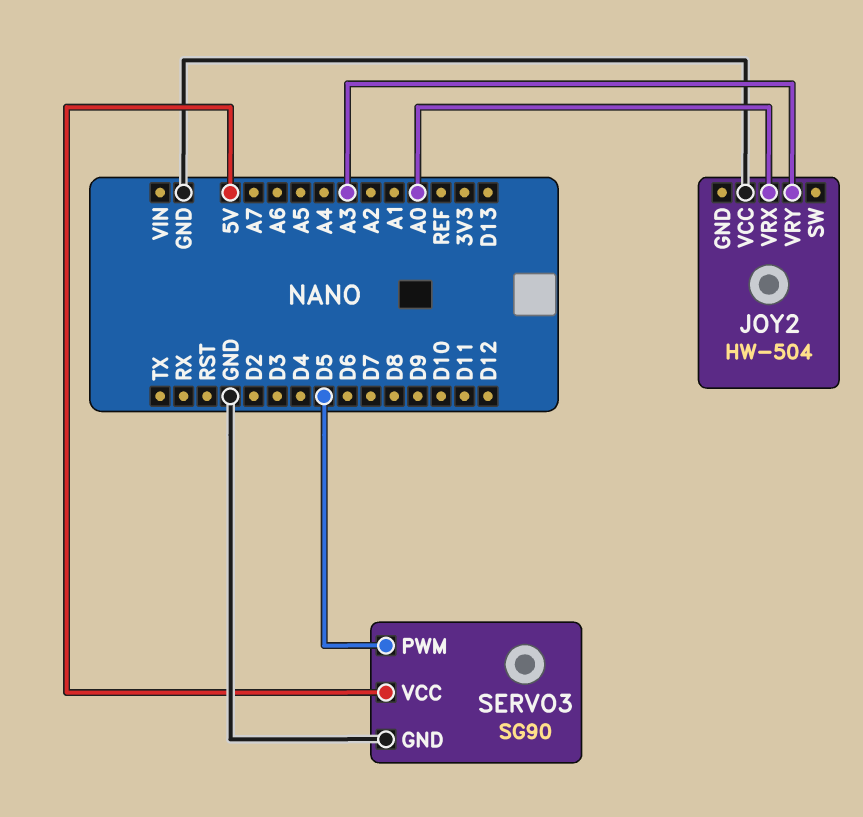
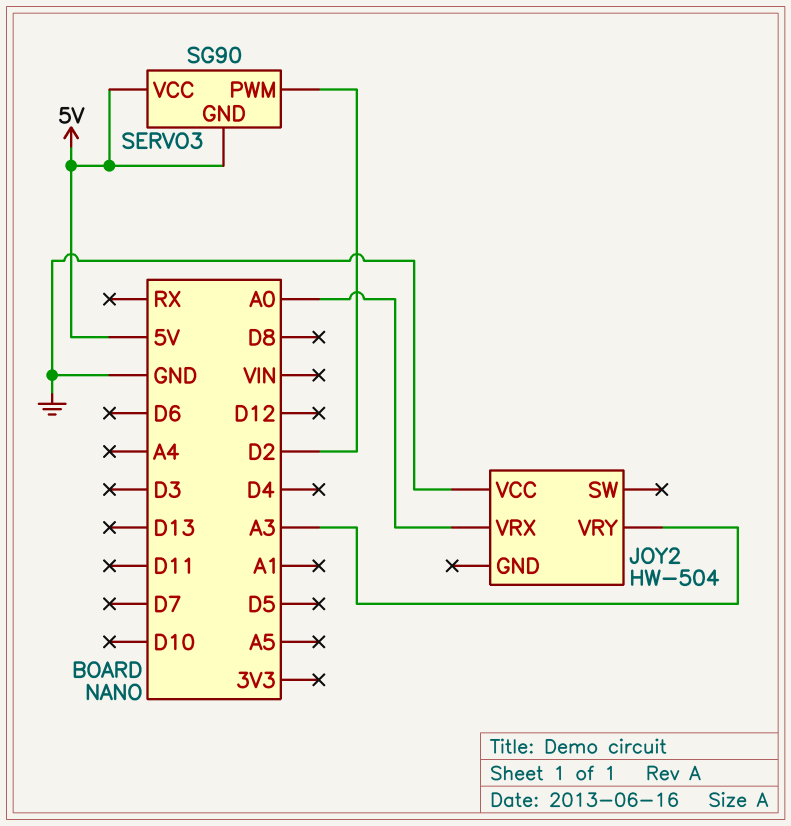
SERVO3 pin GND: GND -> 5V
SERVO3 pin PWM: D5 -> D2

